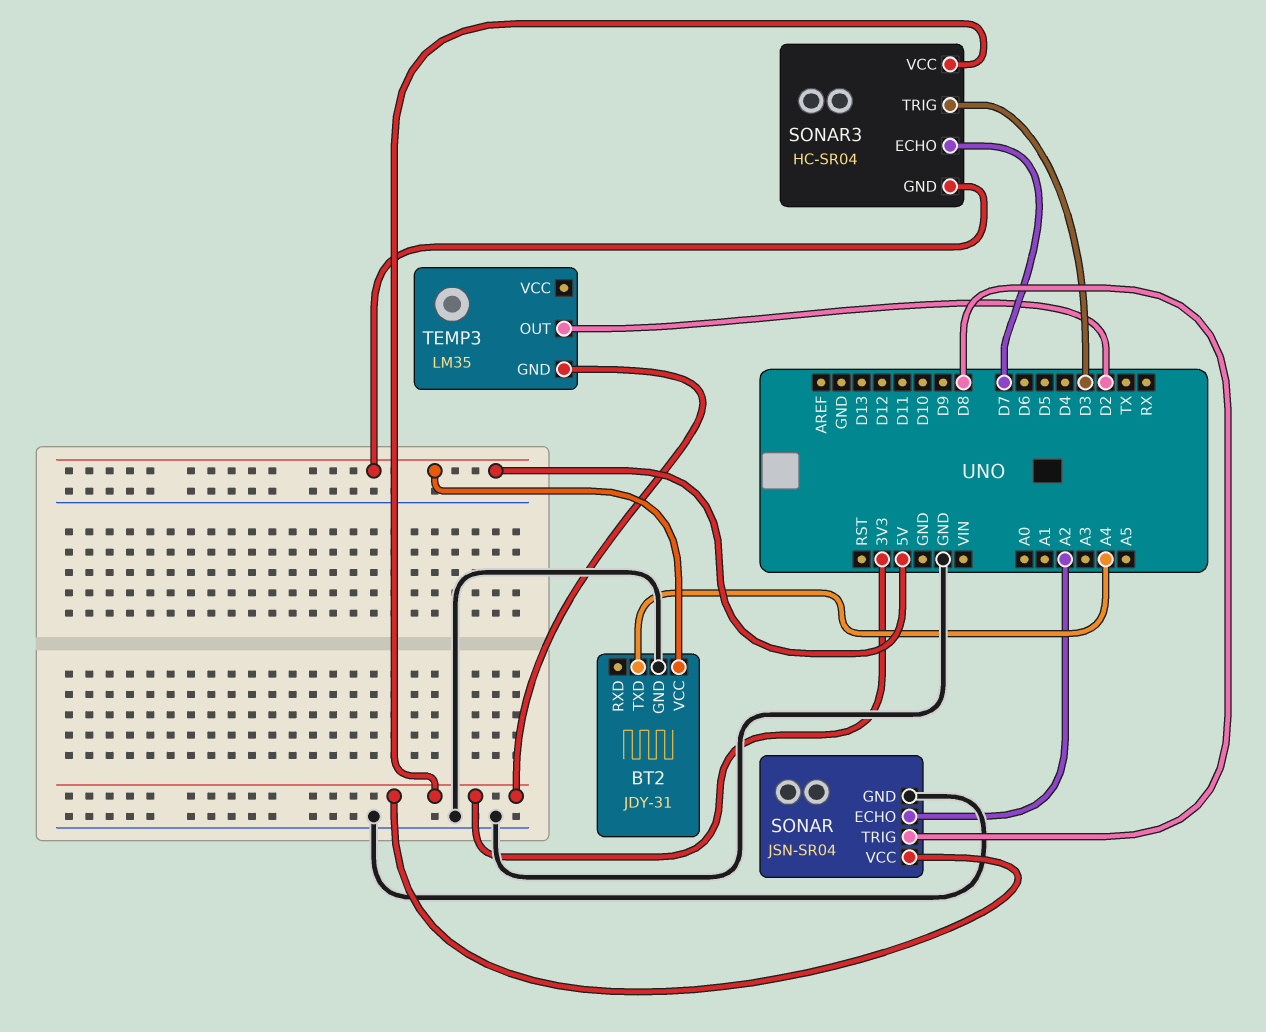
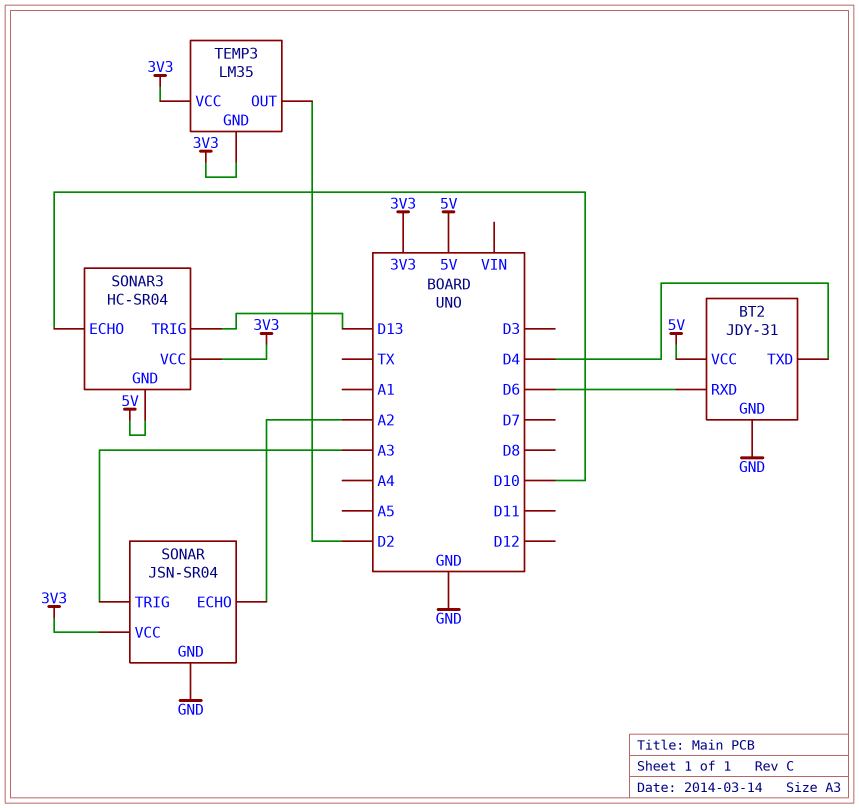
BT2 pin RXD: none -> D6
BT2 pin TXD: A4 -> D4
SONAR pin TRIG: D8 -> A3
SONAR3 pin ECHO: D7 -> D10
SONAR3 pin TRIG: D3 -> D13
TEMP3 pin VCC: none -> 3V3

